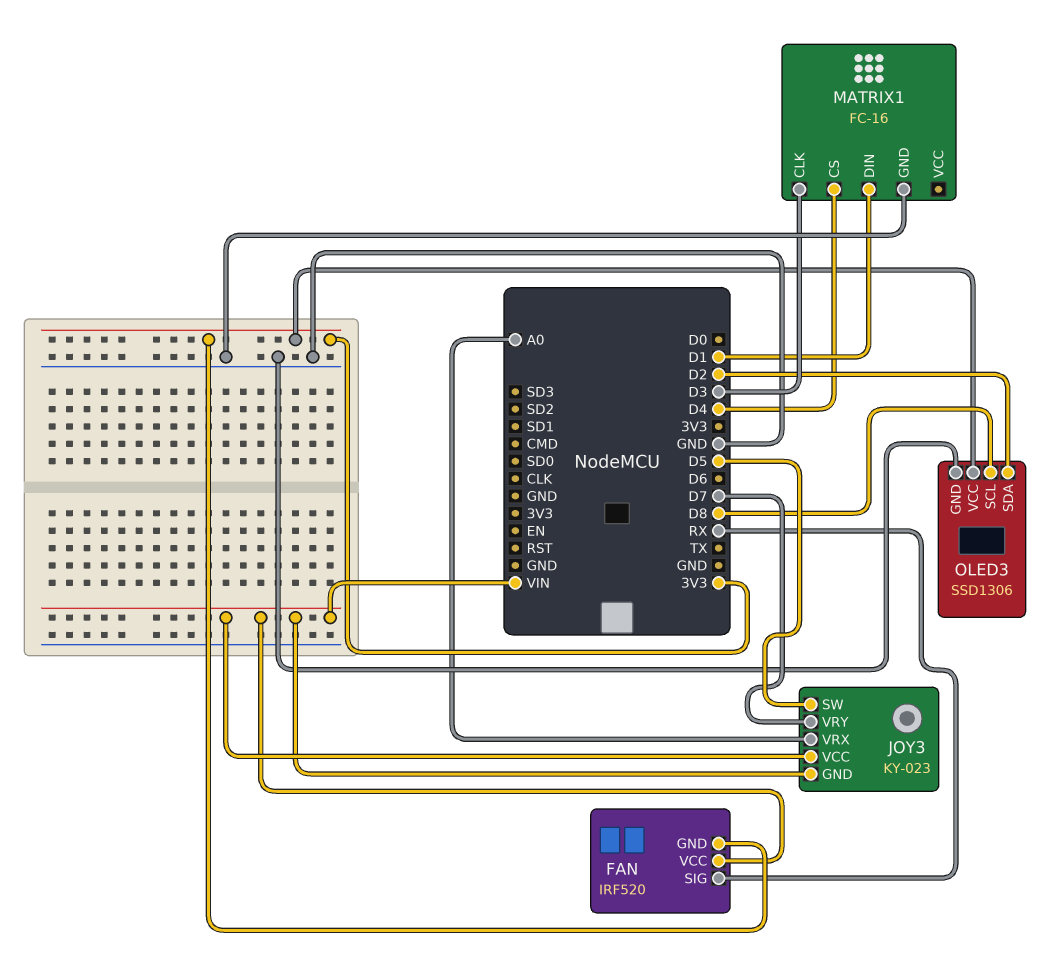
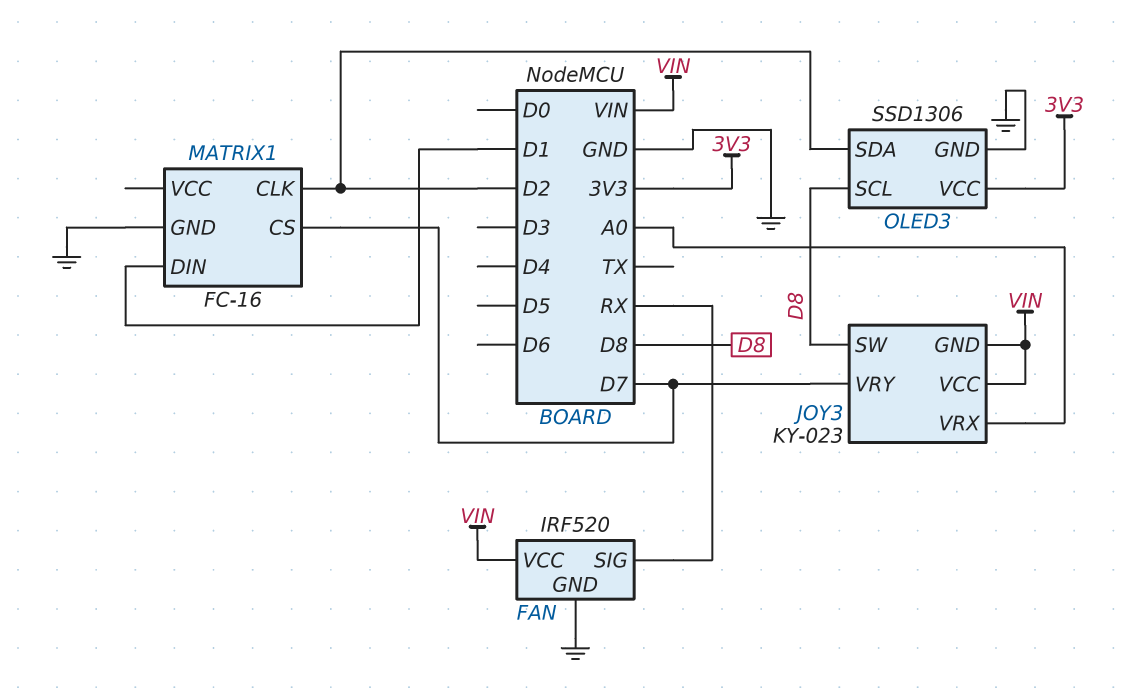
FAN pin GND: 3V3 -> GND
JOY3 pin SW: D5 -> D8
MATRIX1 pin CLK: D3 -> D2
MATRIX1 pin CS: D4 -> D7

